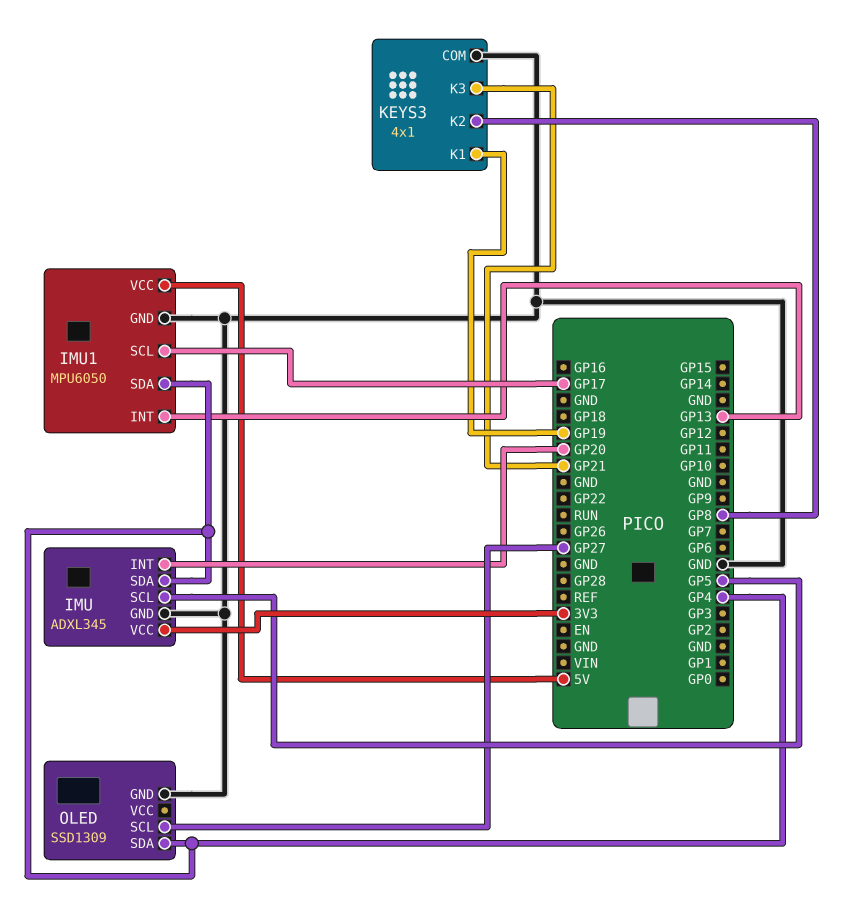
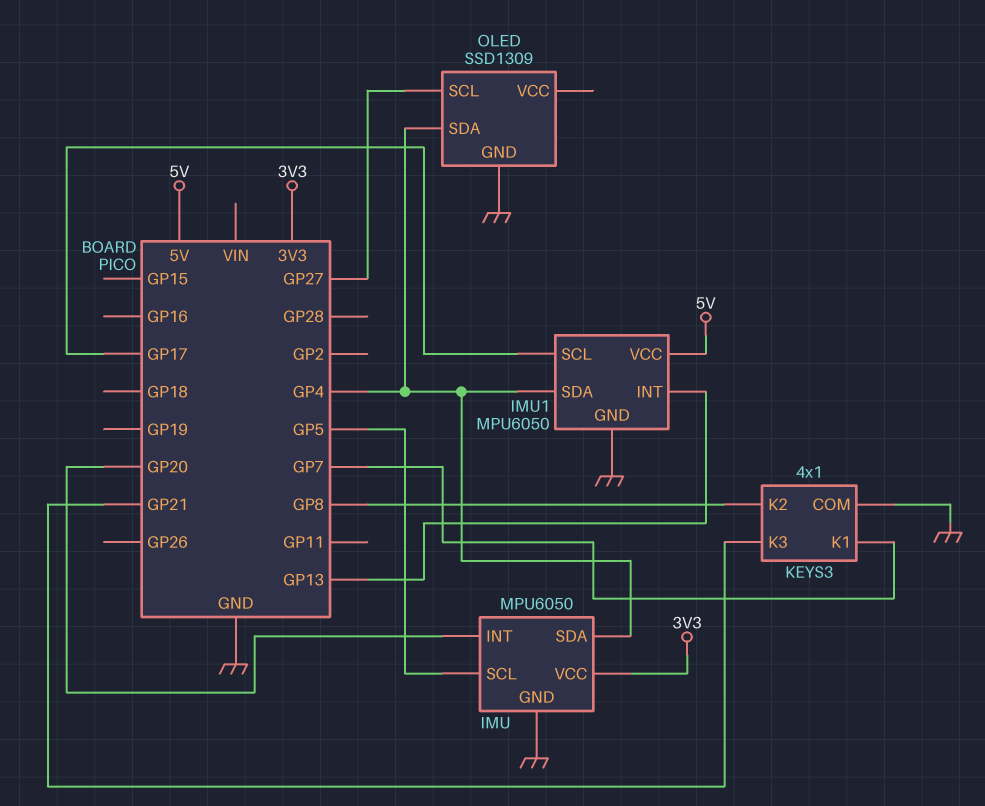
IMU: ADXL345 -> MPU6050
KEYS3 pin K1: GP19 -> GP7

